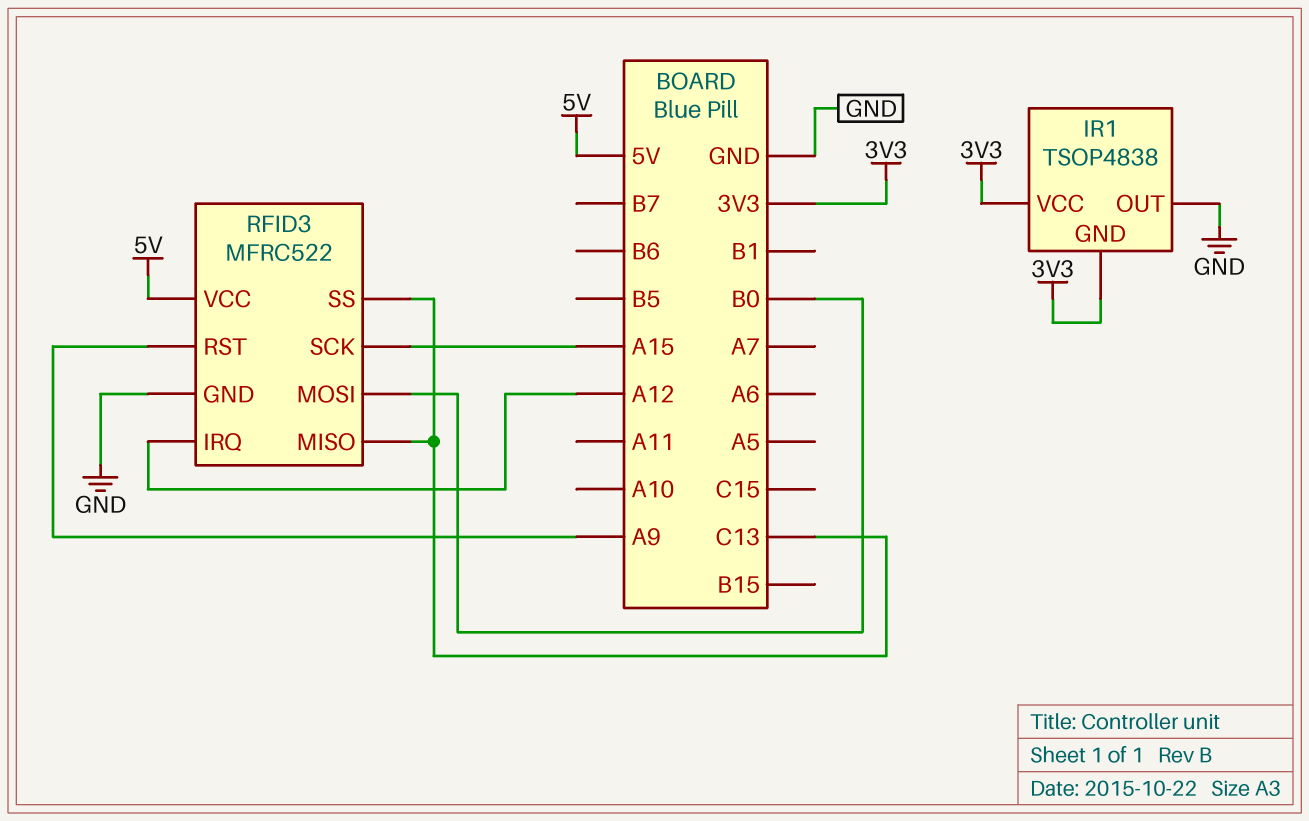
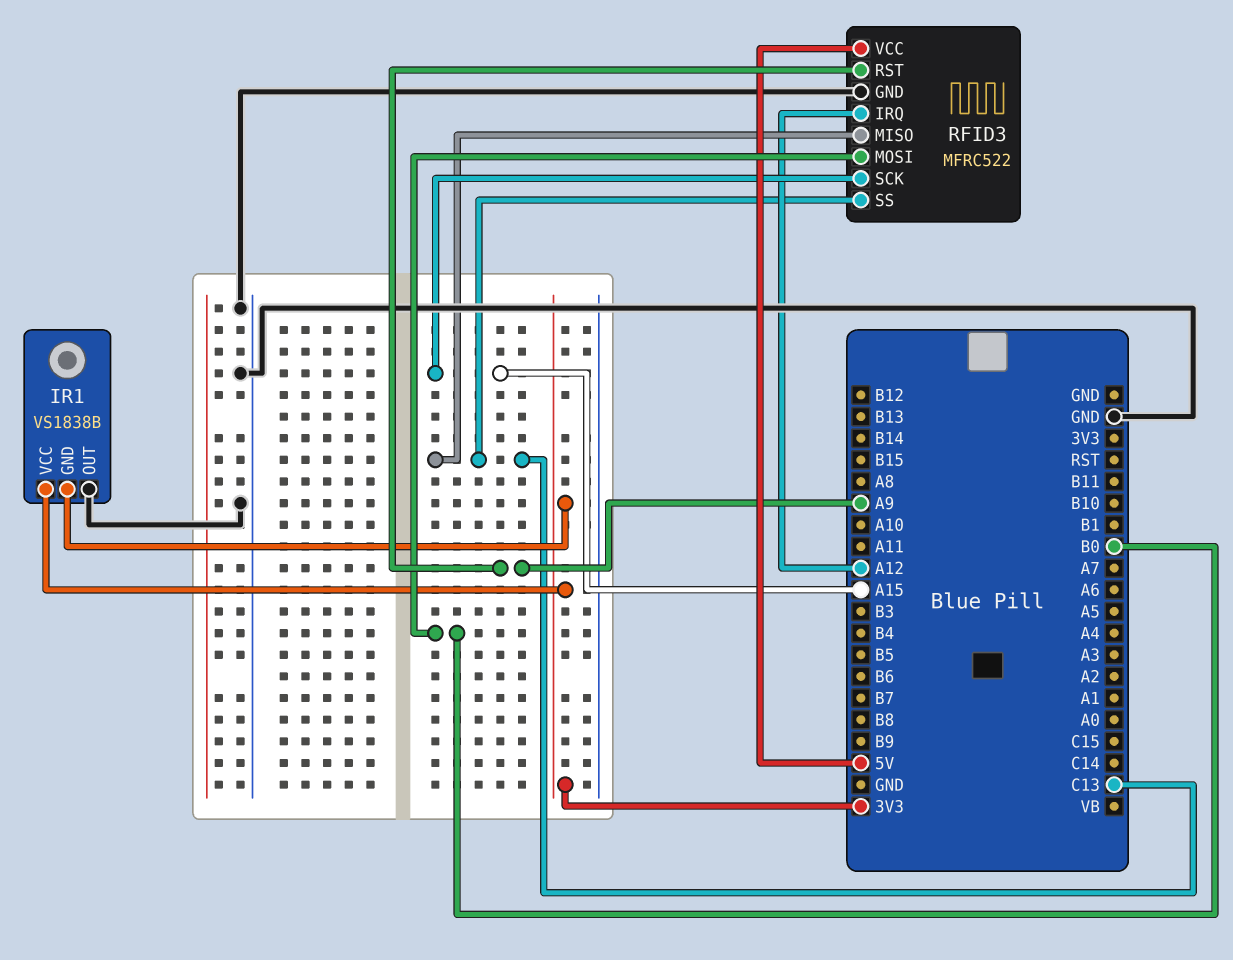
IR1: TSOP4838 -> VS1838B

